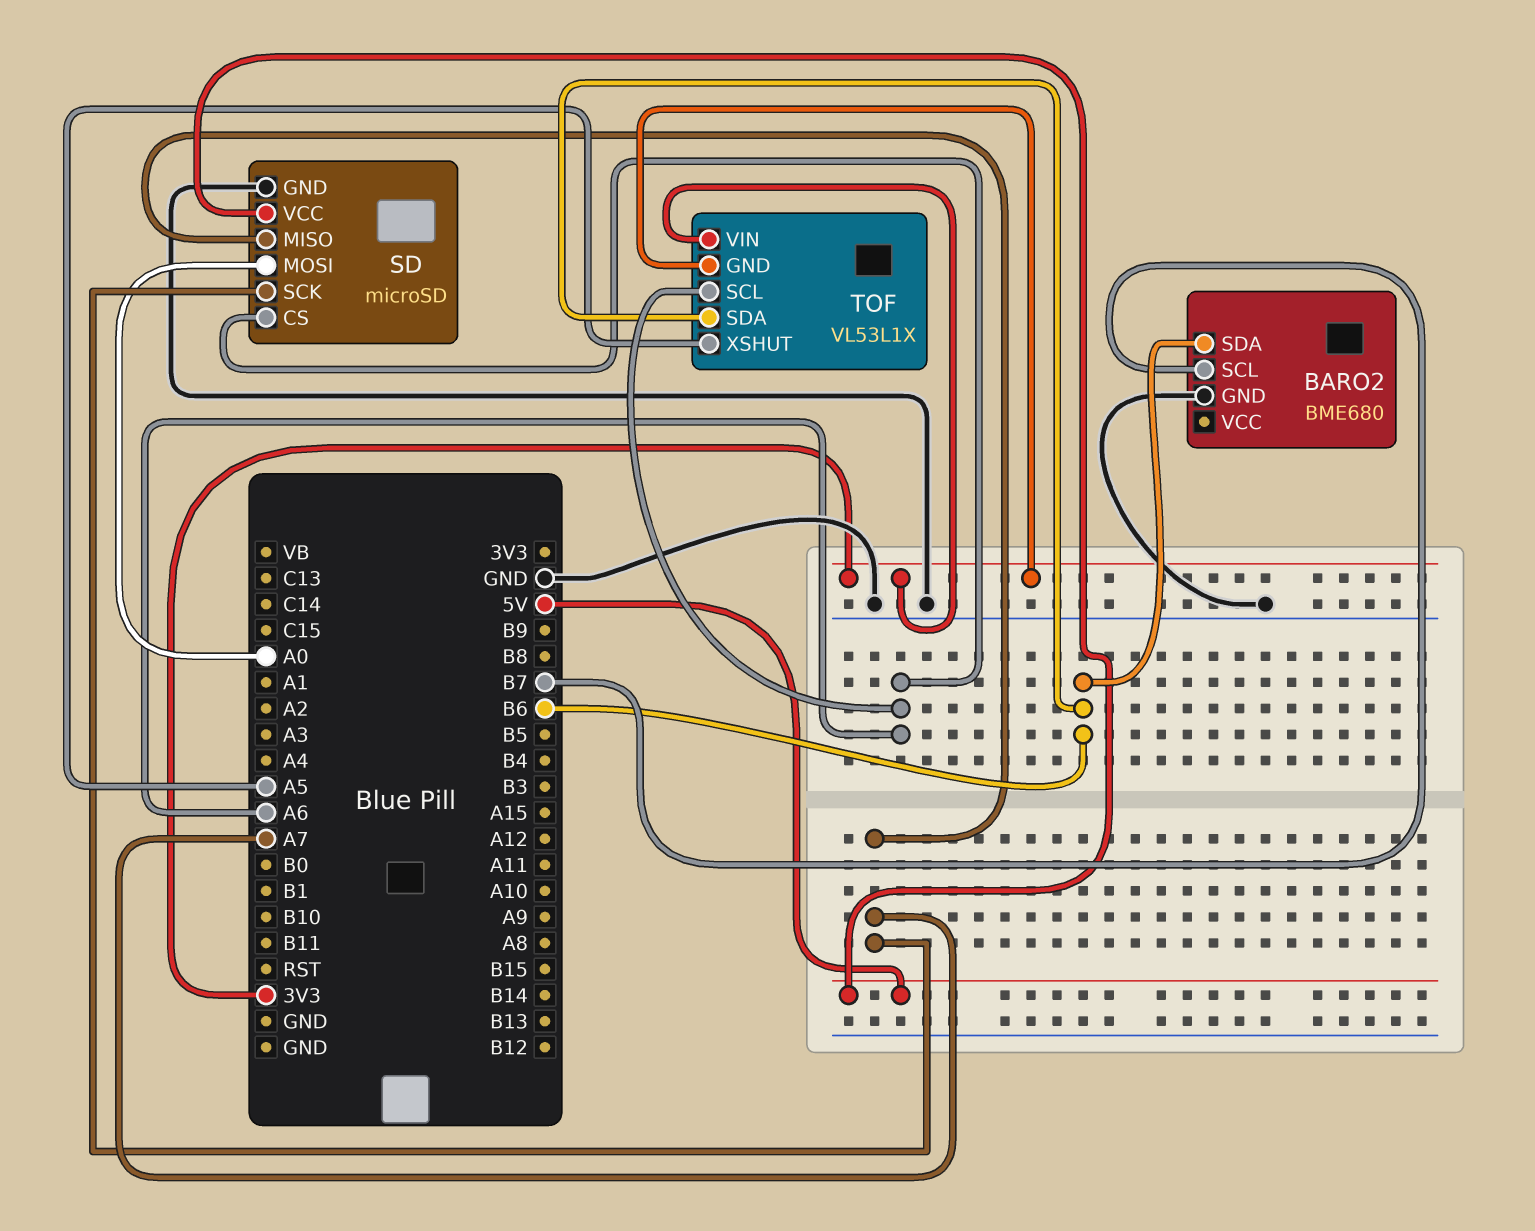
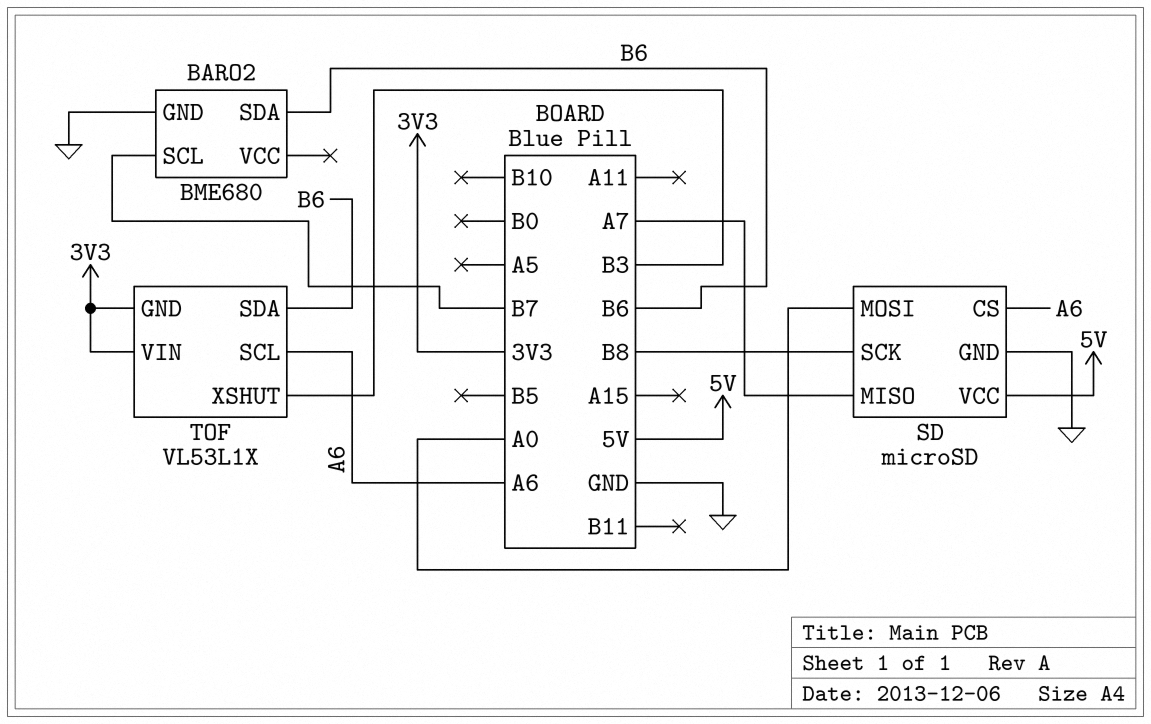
SD pin SCK: A7 -> B8
TOF pin XSHUT: A5 -> B3

